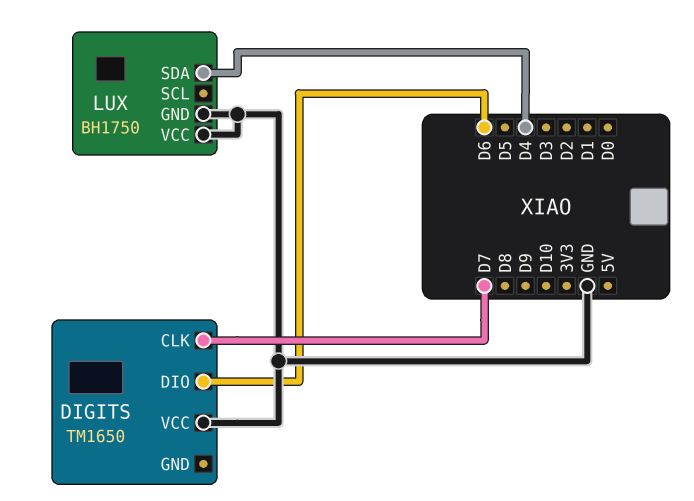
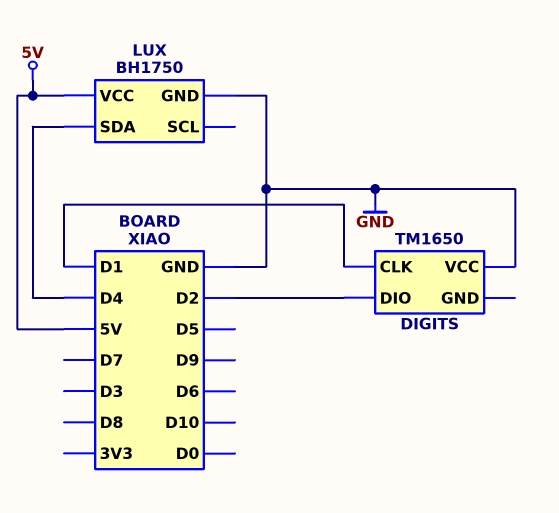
DIGITS pin CLK: D7 -> D1
DIGITS pin DIO: D6 -> D2
LUX pin VCC: GND -> 5V

